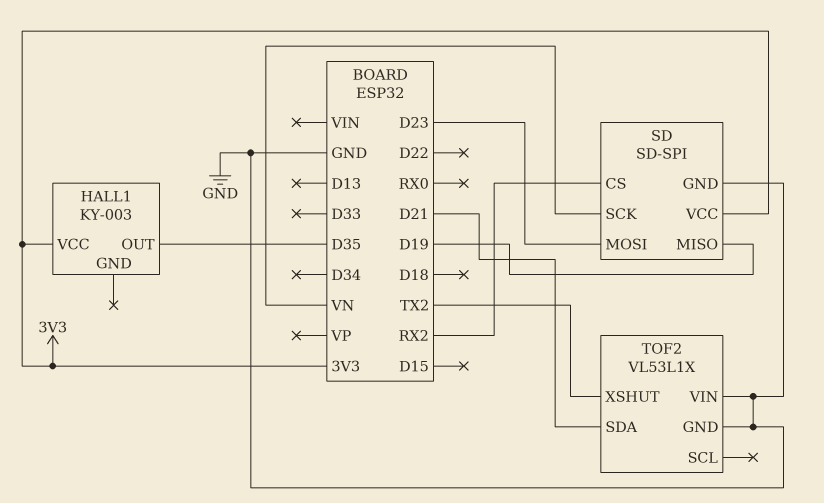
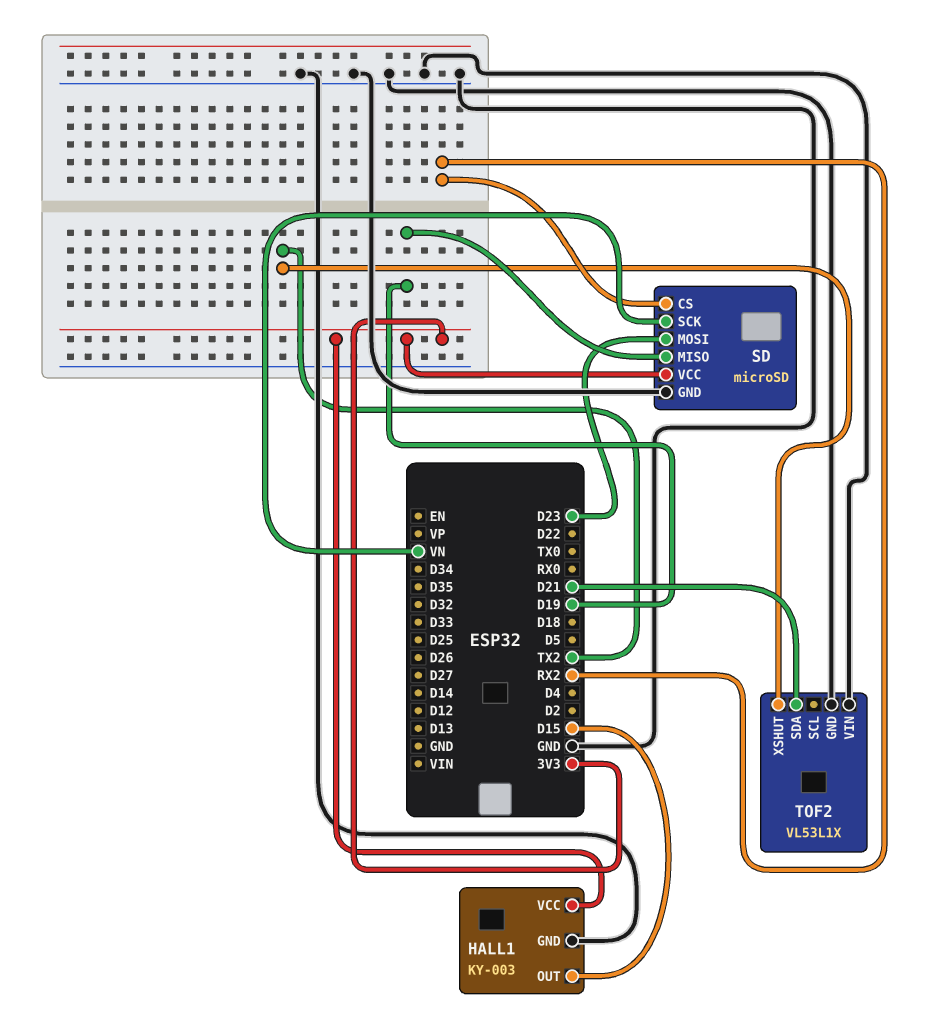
HALL1 pin GND: none -> GND
HALL1 pin OUT: D35 -> D15
SD: SD-SPI -> microSD

